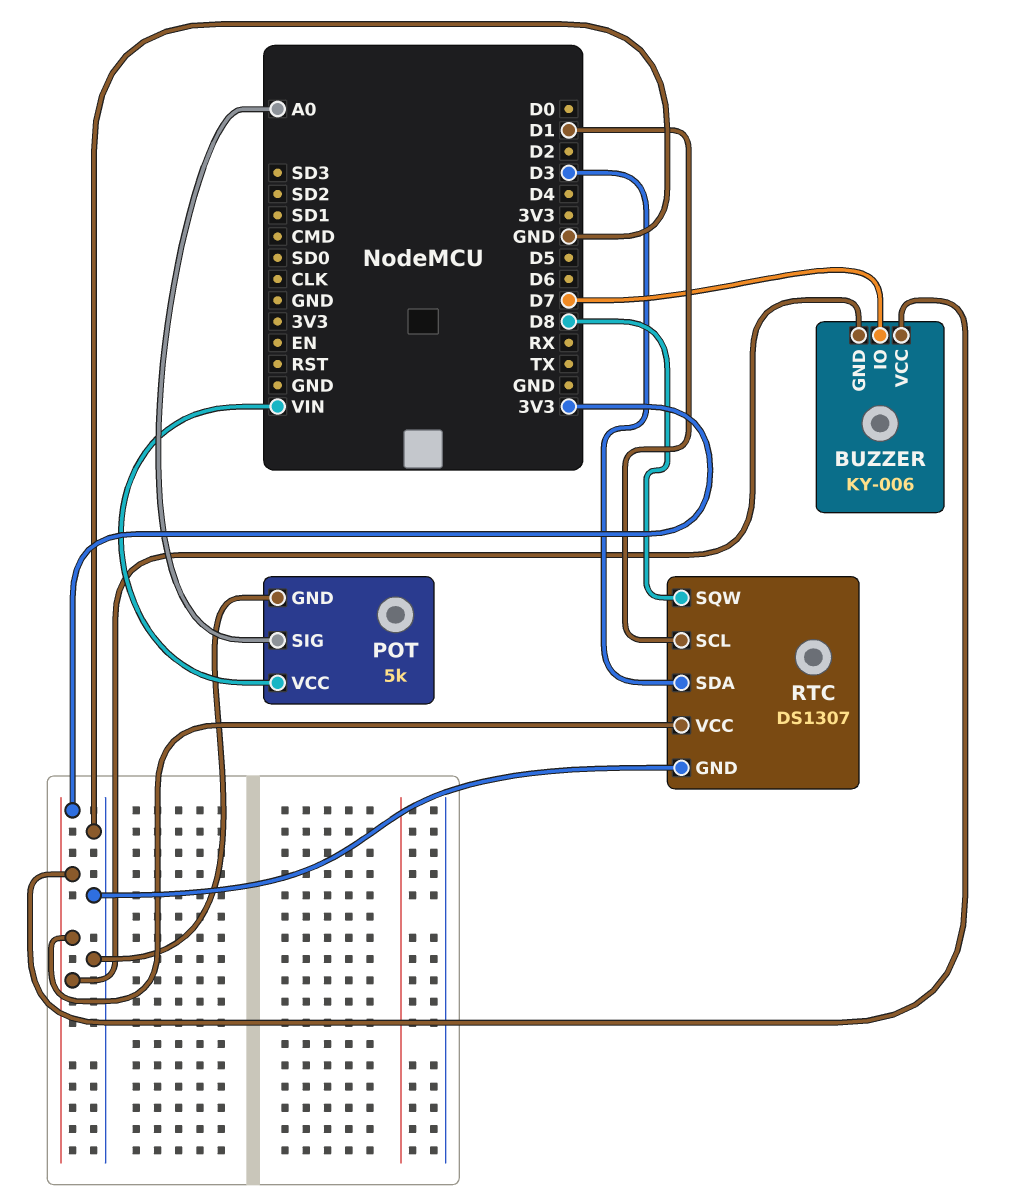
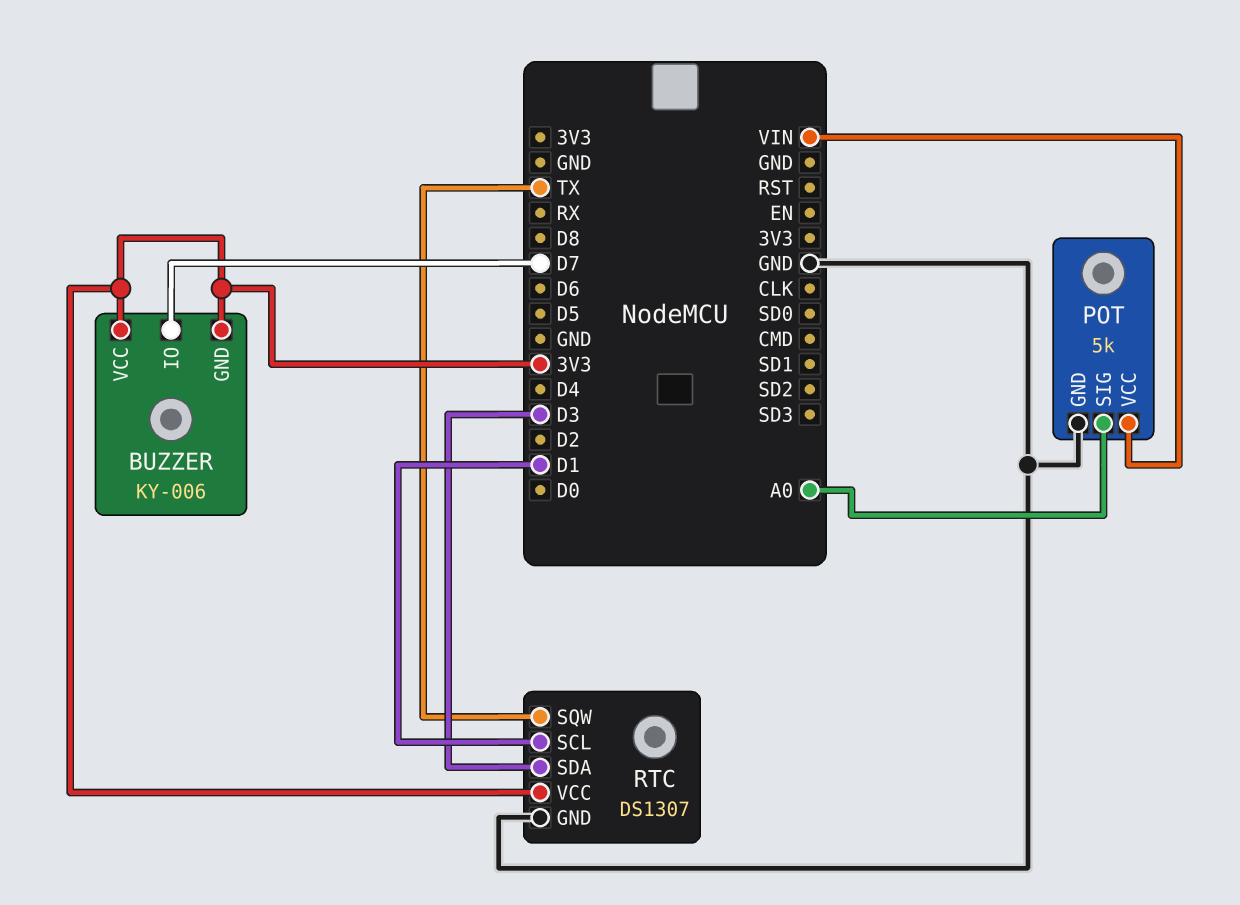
RTC pin SQW: D8 -> TX

